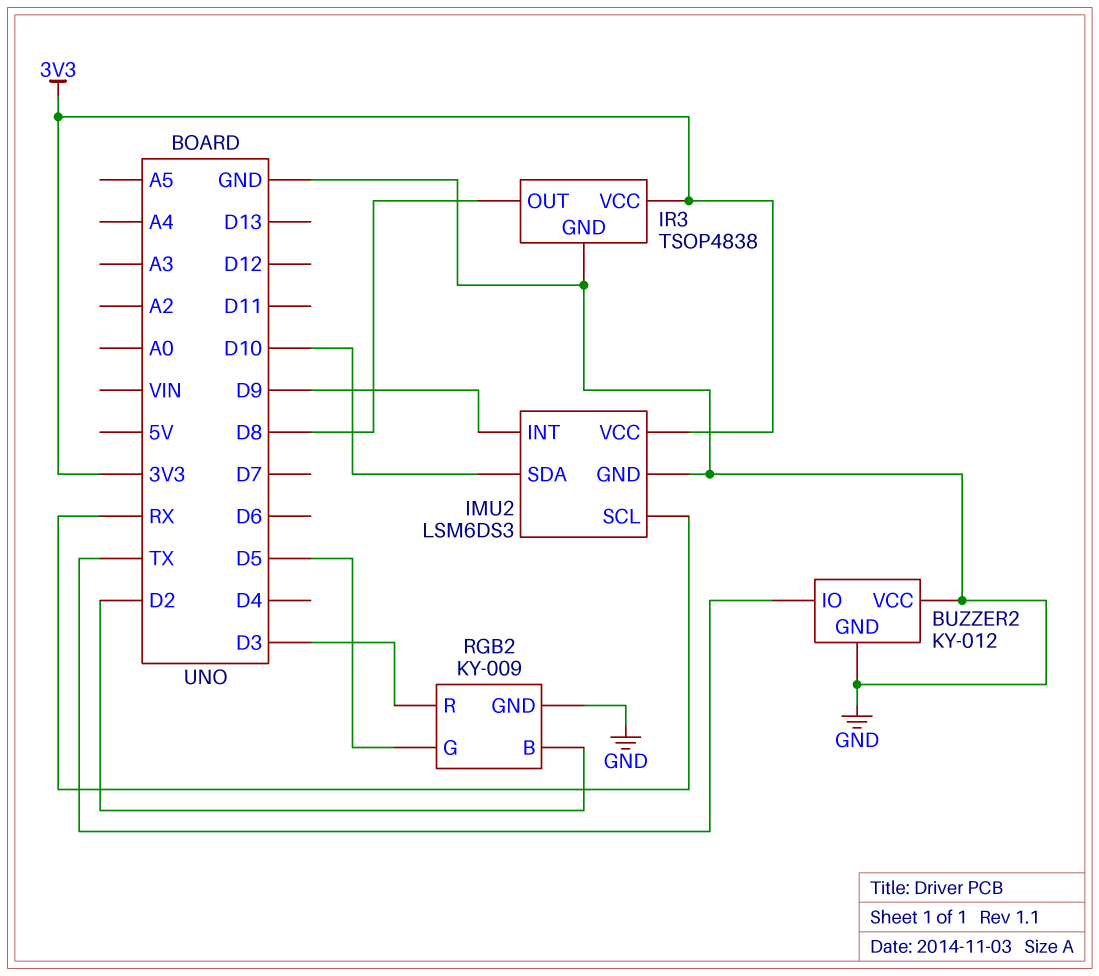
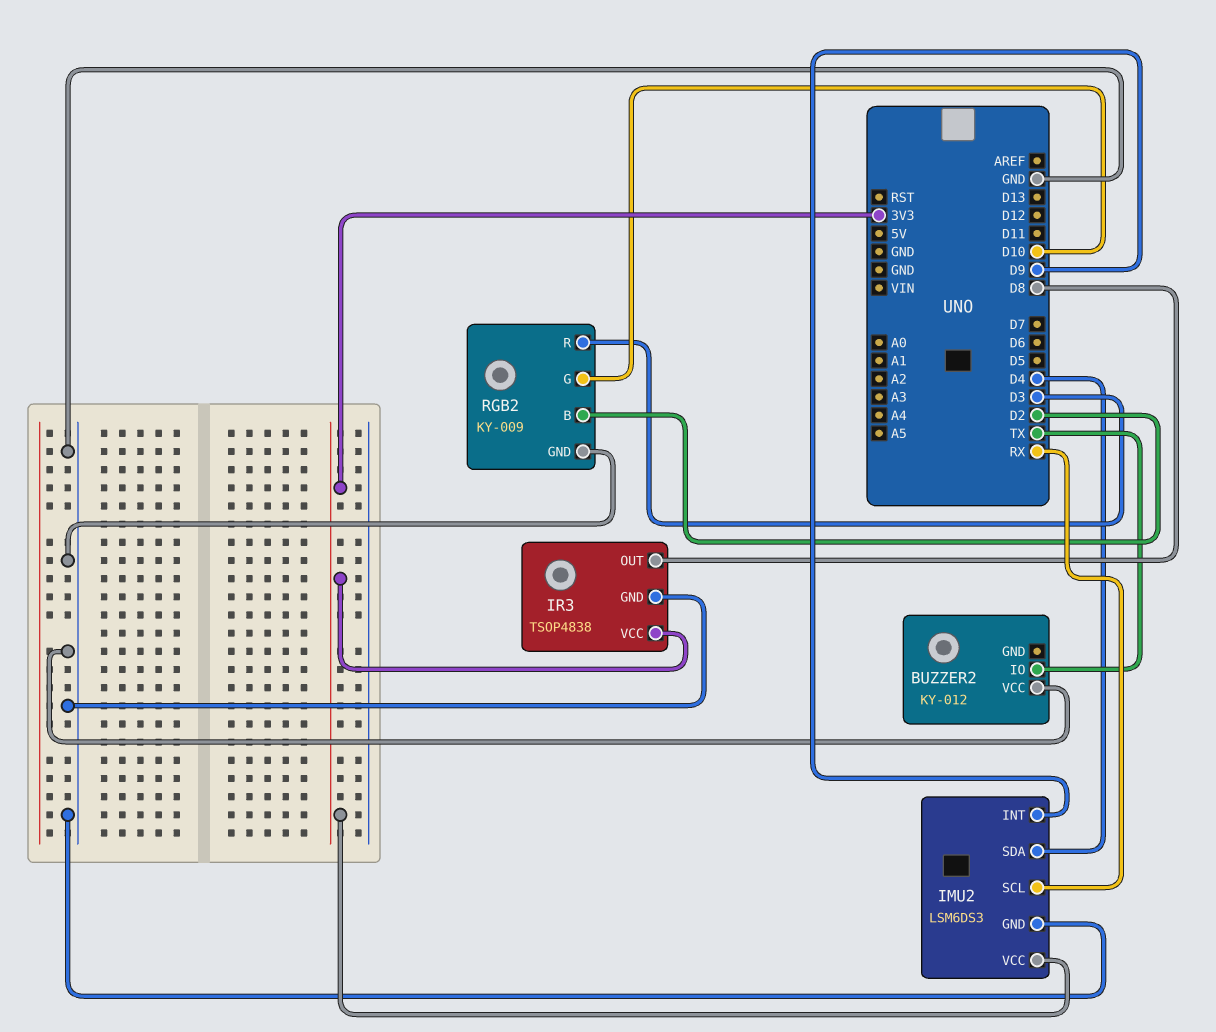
BUZZER2 pin GND: GND -> none
IMU2 pin SDA: D10 -> D4
RGB2 pin G: D5 -> D10

